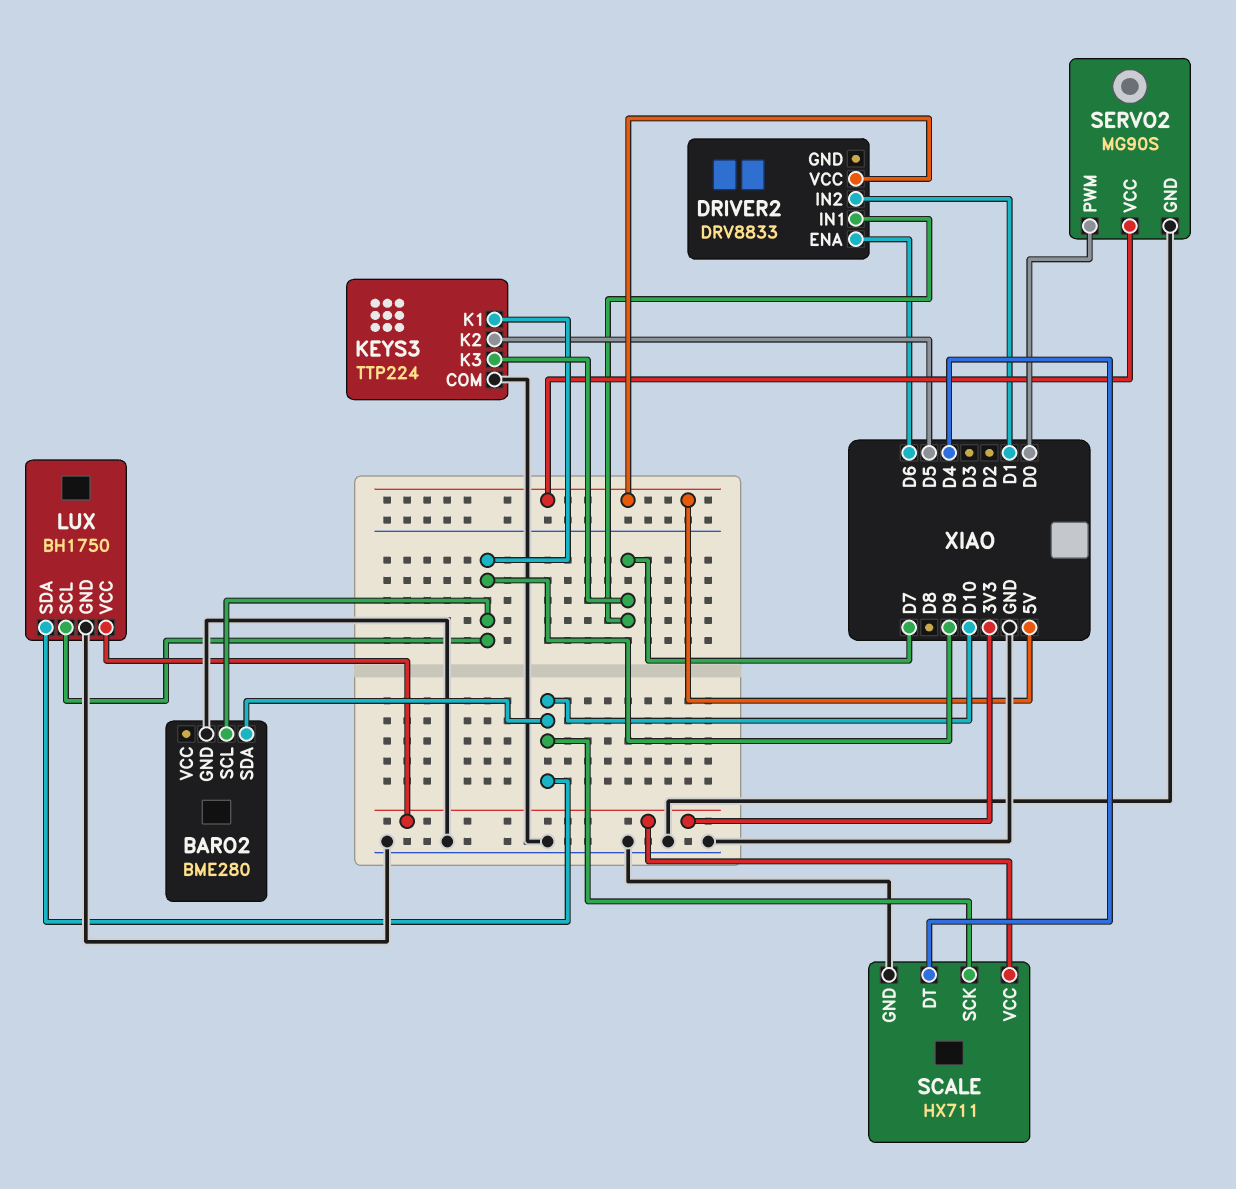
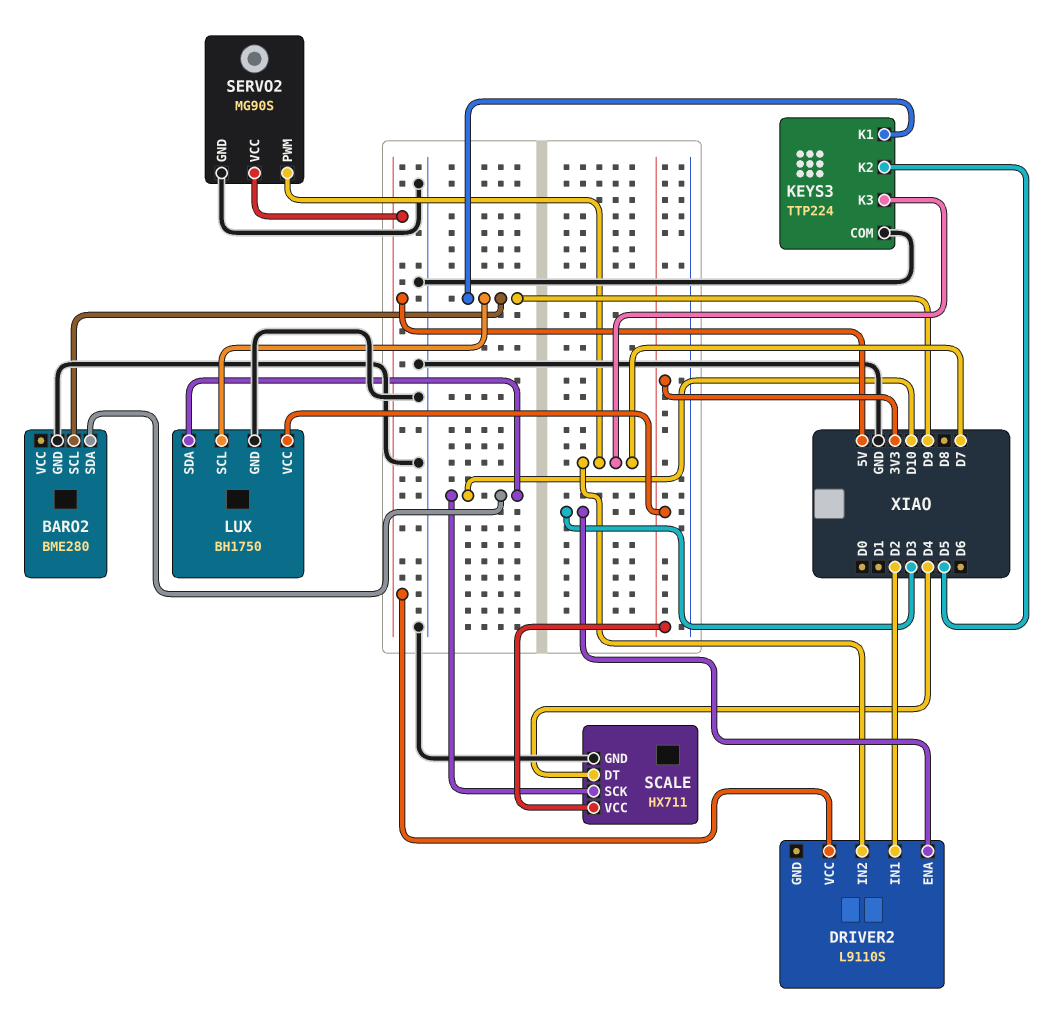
DRIVER2: DRV8833 -> L9110S
DRIVER2 pin ENA: D6 -> D3
DRIVER2 pin IN1: D7 -> D2
DRIVER2 pin IN2: D1 -> D7
SERVO2 pin PWM: D0 -> D7

